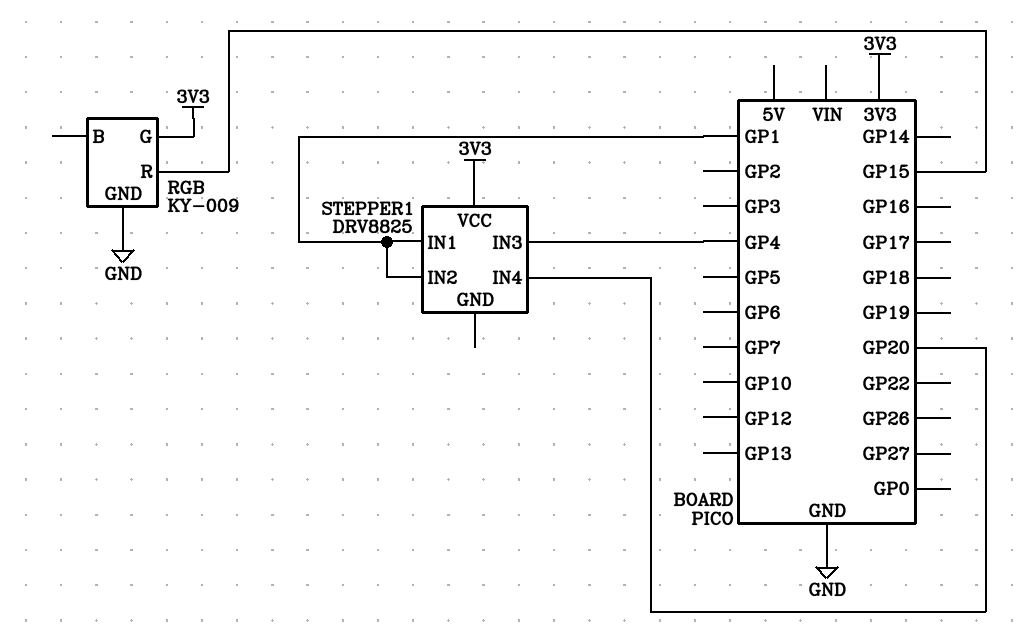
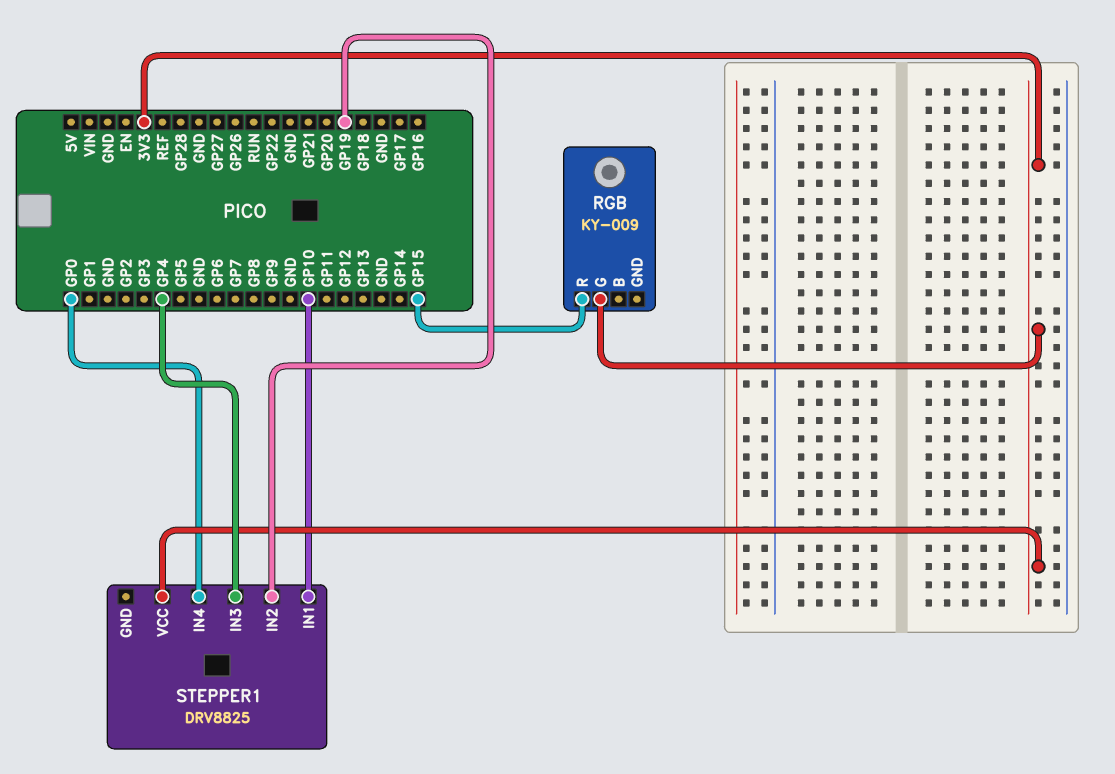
RGB pin GND: GND -> none
STEPPER1 pin IN1: GP1 -> GP10
STEPPER1 pin IN2: GP1 -> GP19
STEPPER1 pin IN4: GP20 -> GP0

